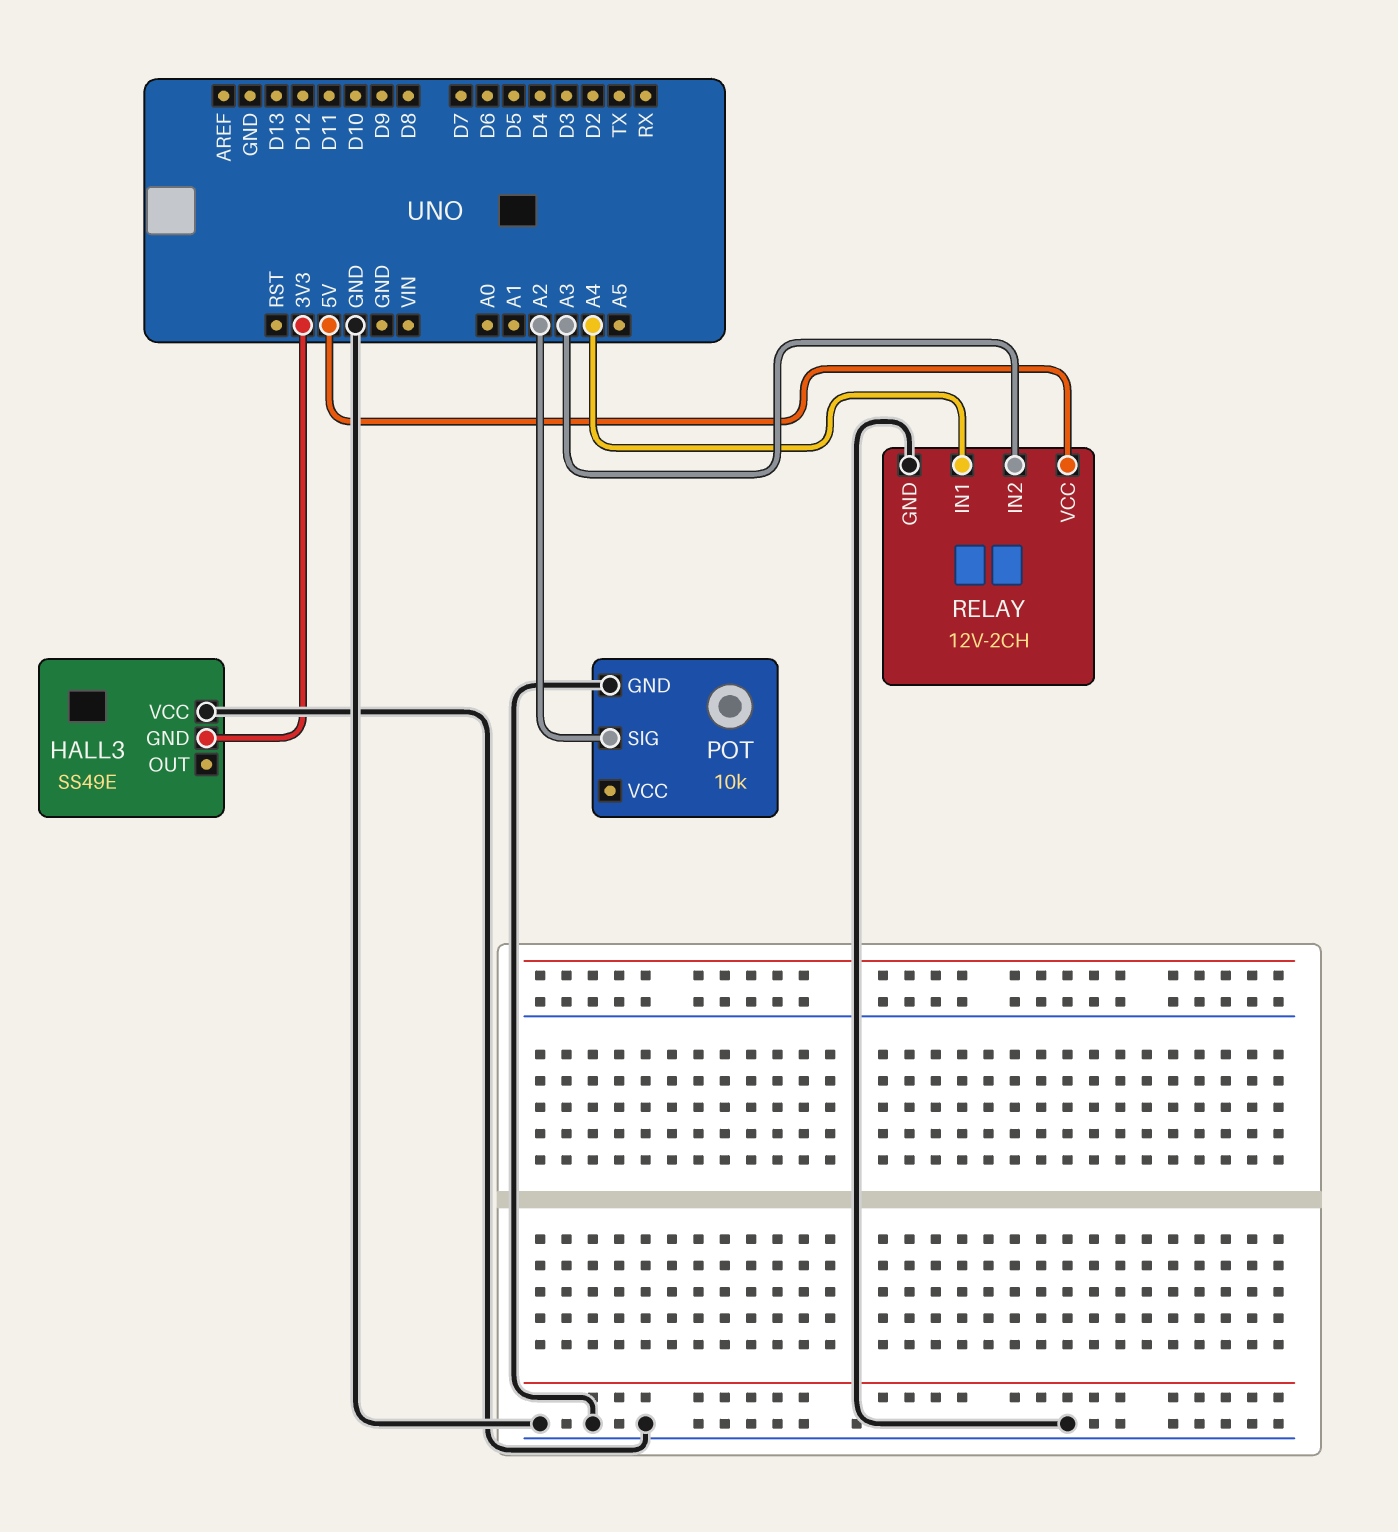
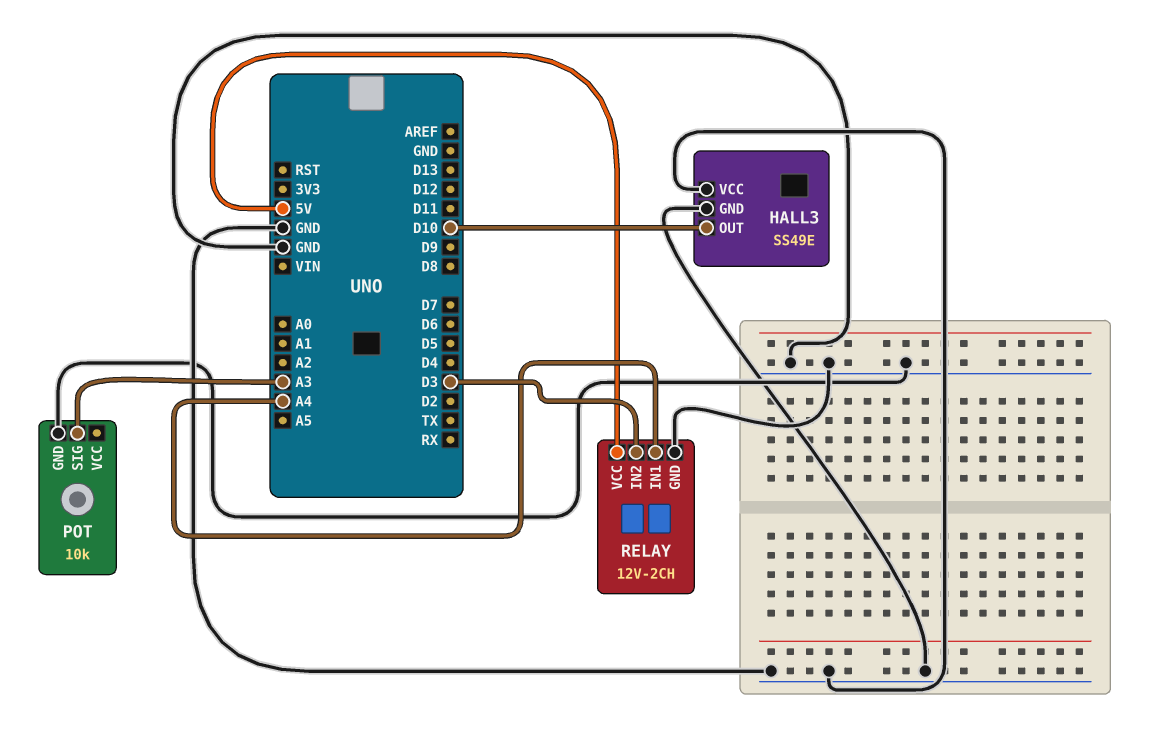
HALL3 pin GND: 3V3 -> GND
HALL3 pin OUT: none -> D10
POT pin SIG: A2 -> A3
RELAY pin IN2: A3 -> D3

